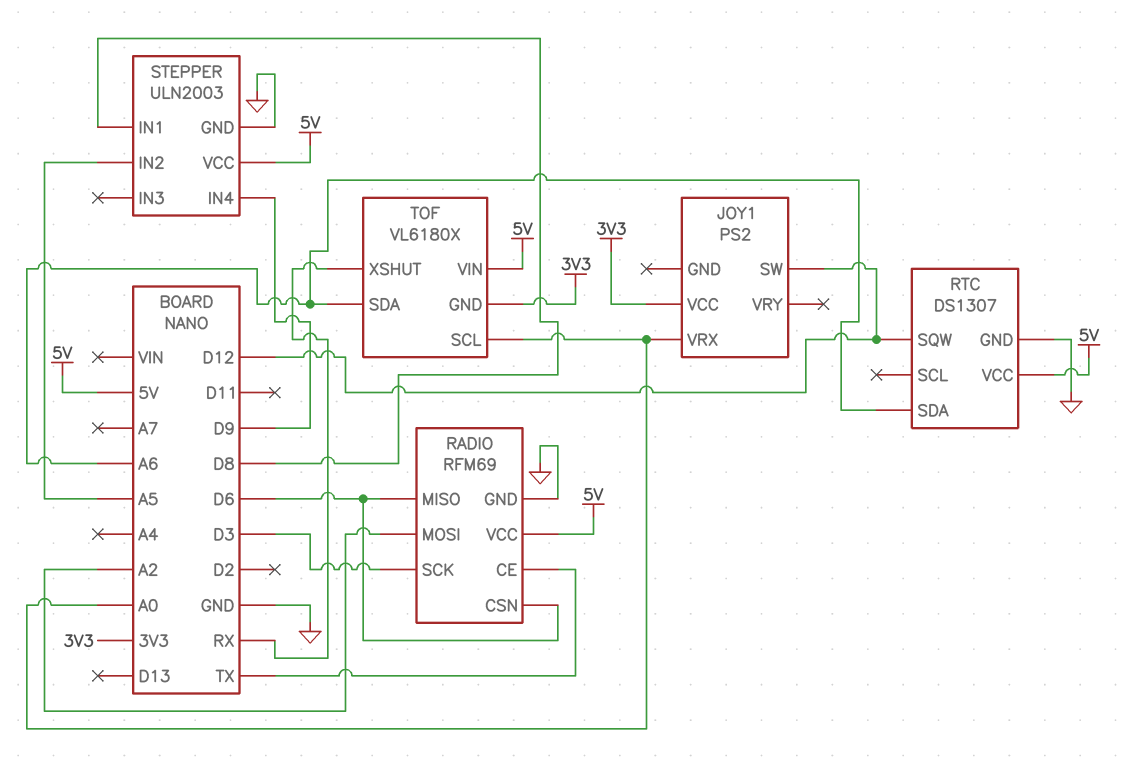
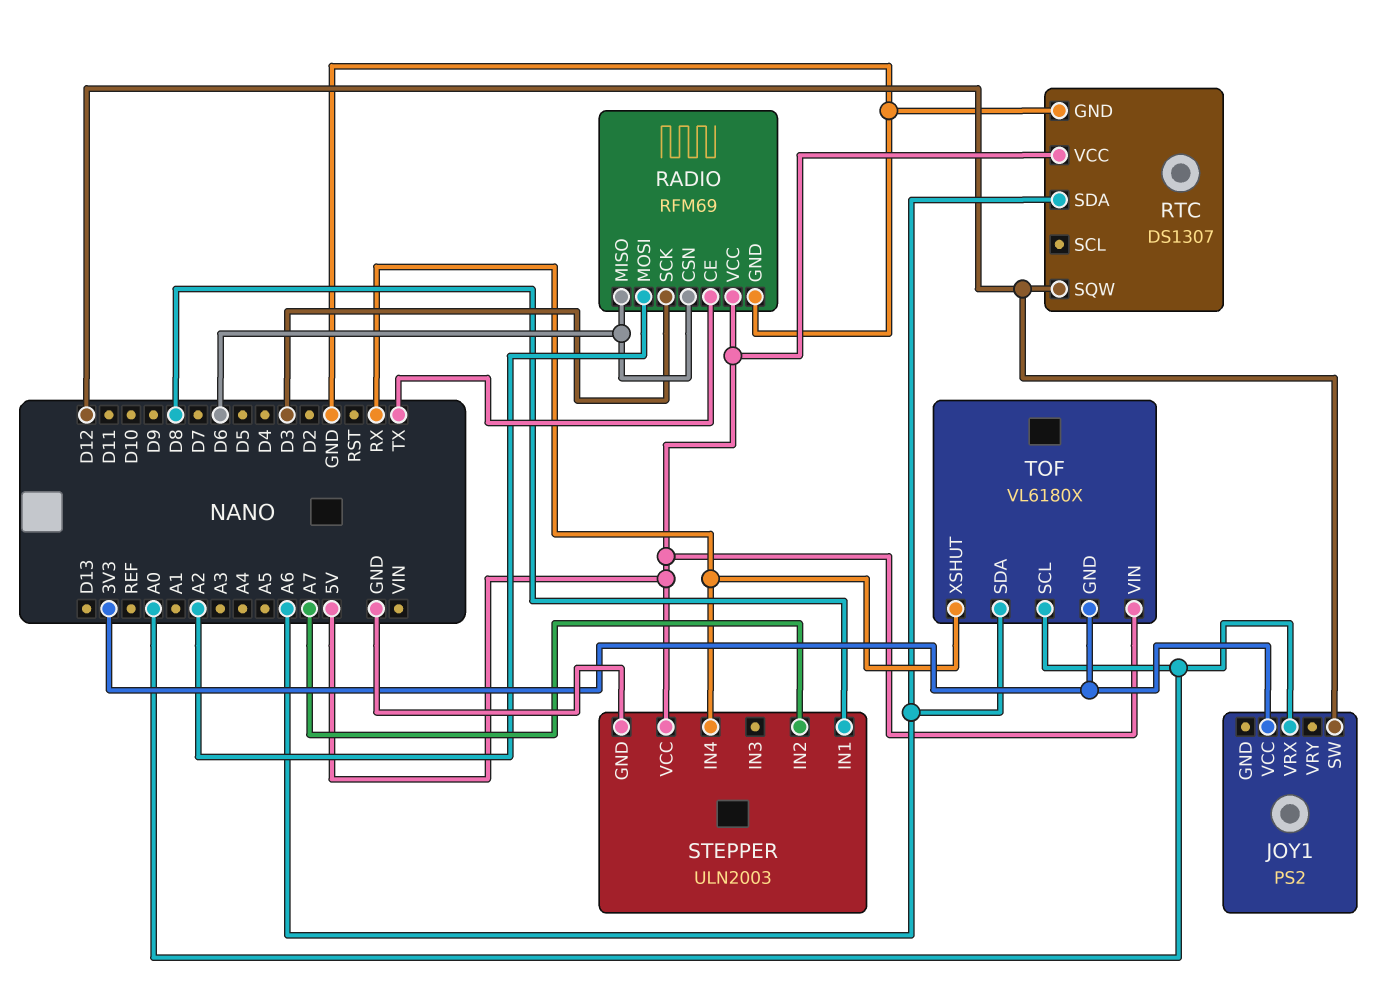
STEPPER pin IN2: A5 -> A7
STEPPER pin IN4: D9 -> RX

